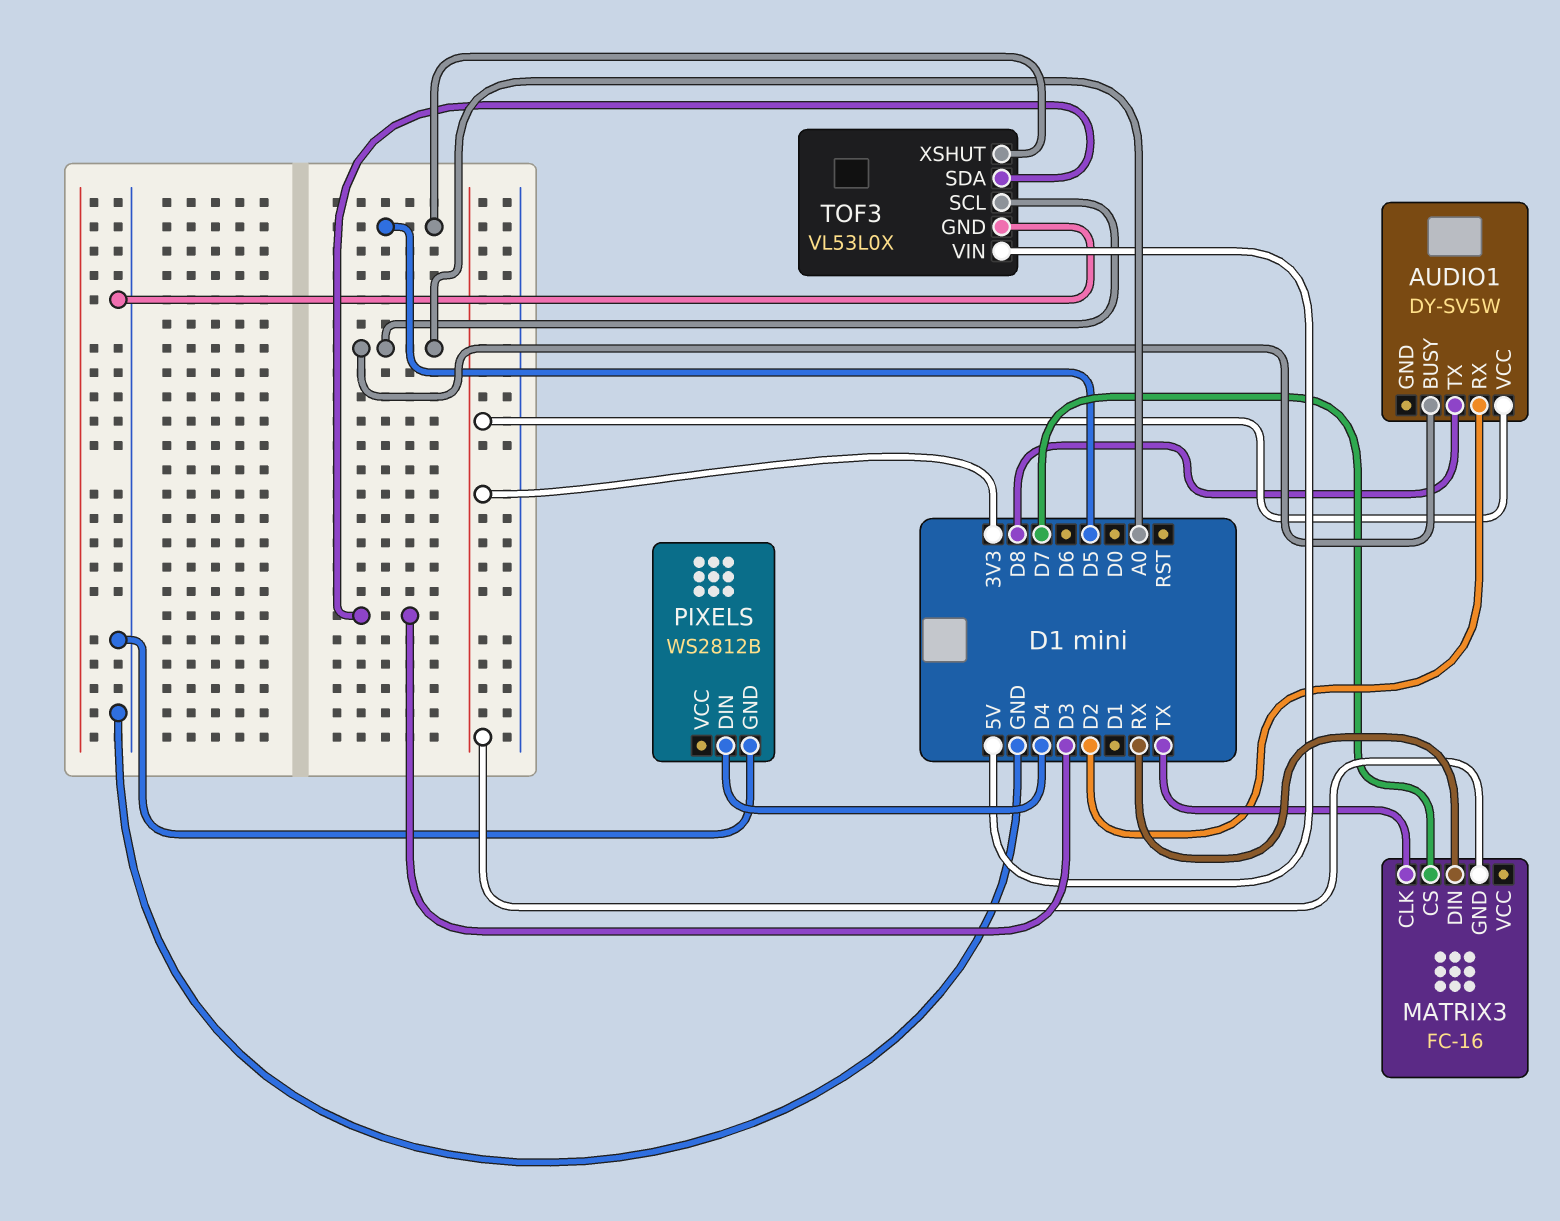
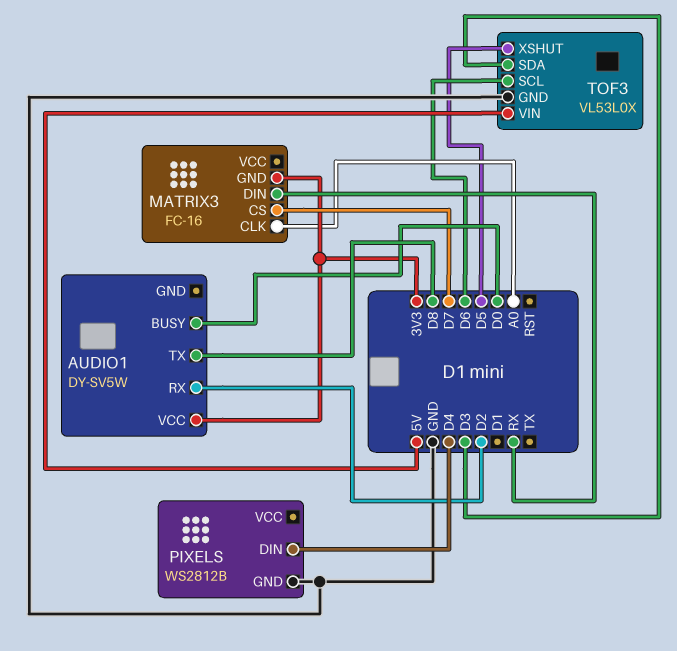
AUDIO1 pin BUSY: A0 -> D0
MATRIX3 pin CLK: TX -> A0
TOF3 pin SCL: A0 -> D6

